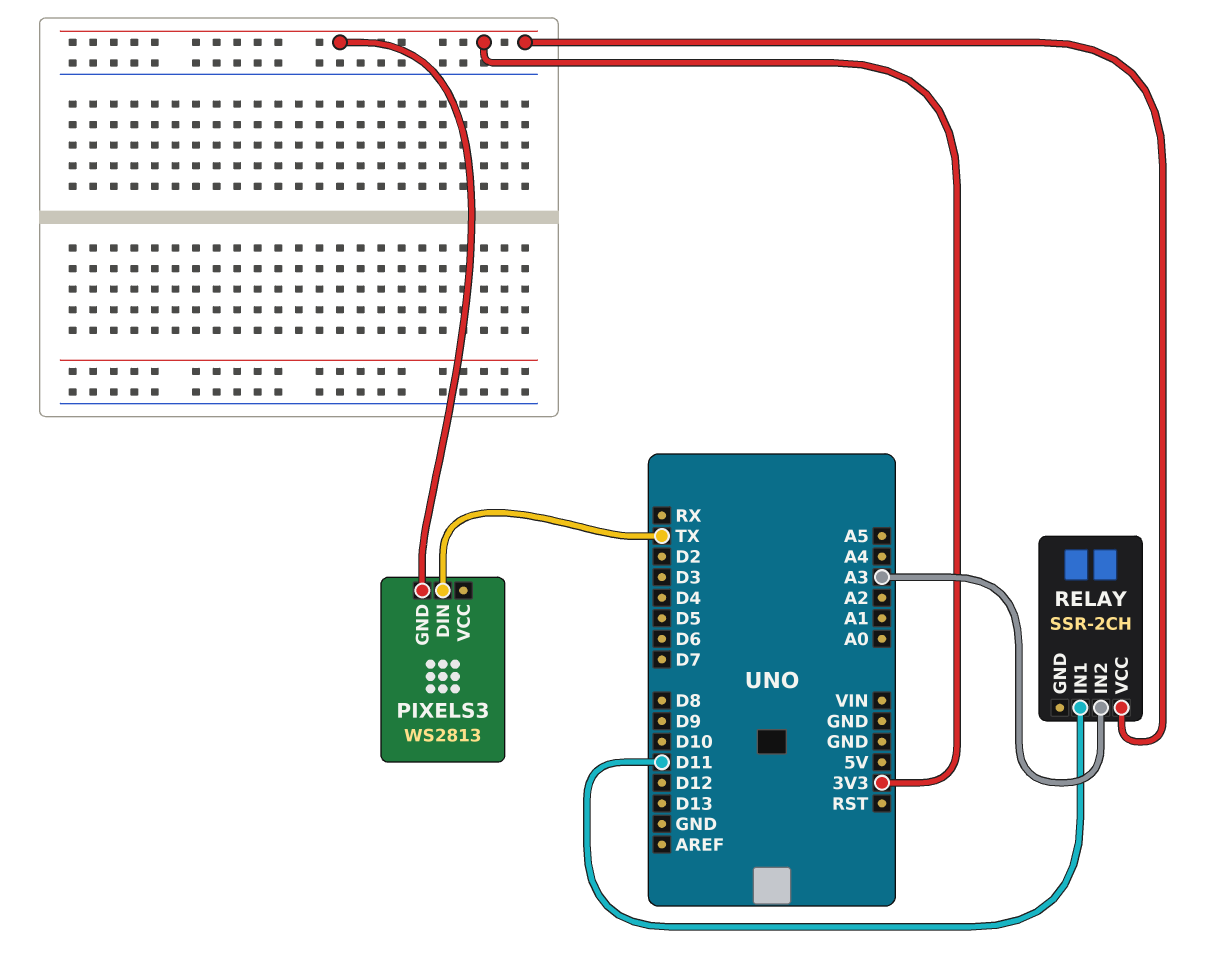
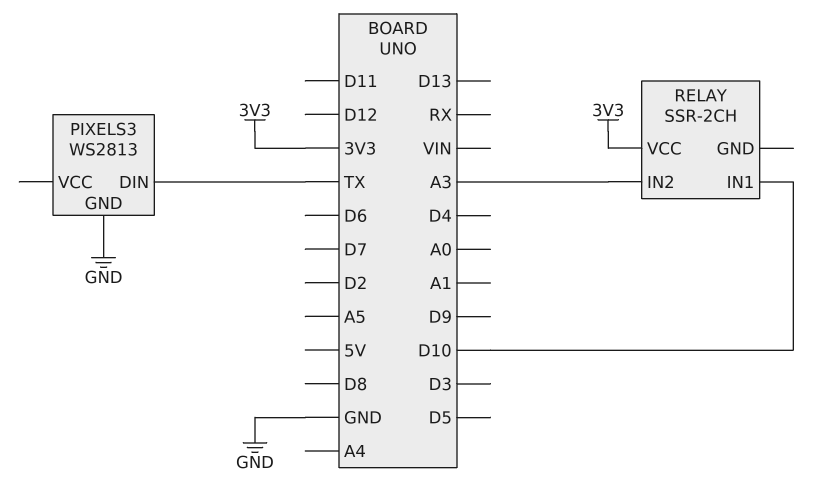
PIXELS3 pin GND: 3V3 -> GND
RELAY pin IN1: D11 -> D10

